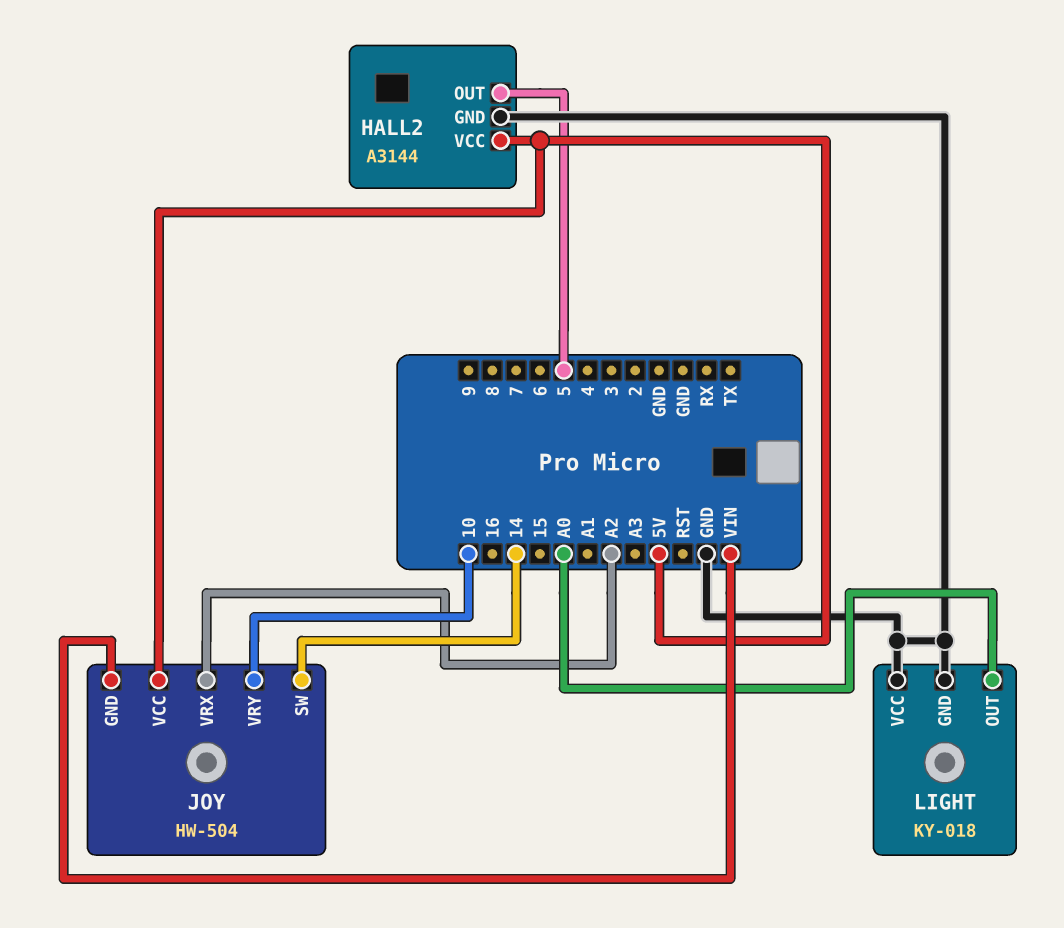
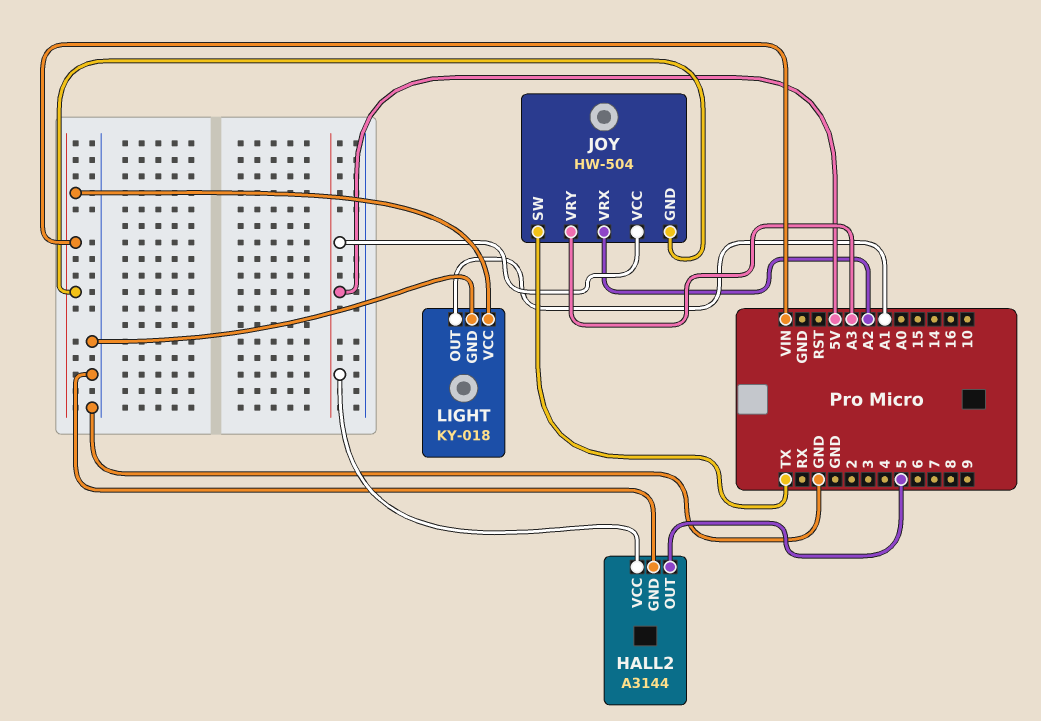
JOY pin SW: 14 -> TX
JOY pin VRY: 10 -> A3
LIGHT pin OUT: A0 -> A1
LIGHT pin VCC: GND -> VIN

